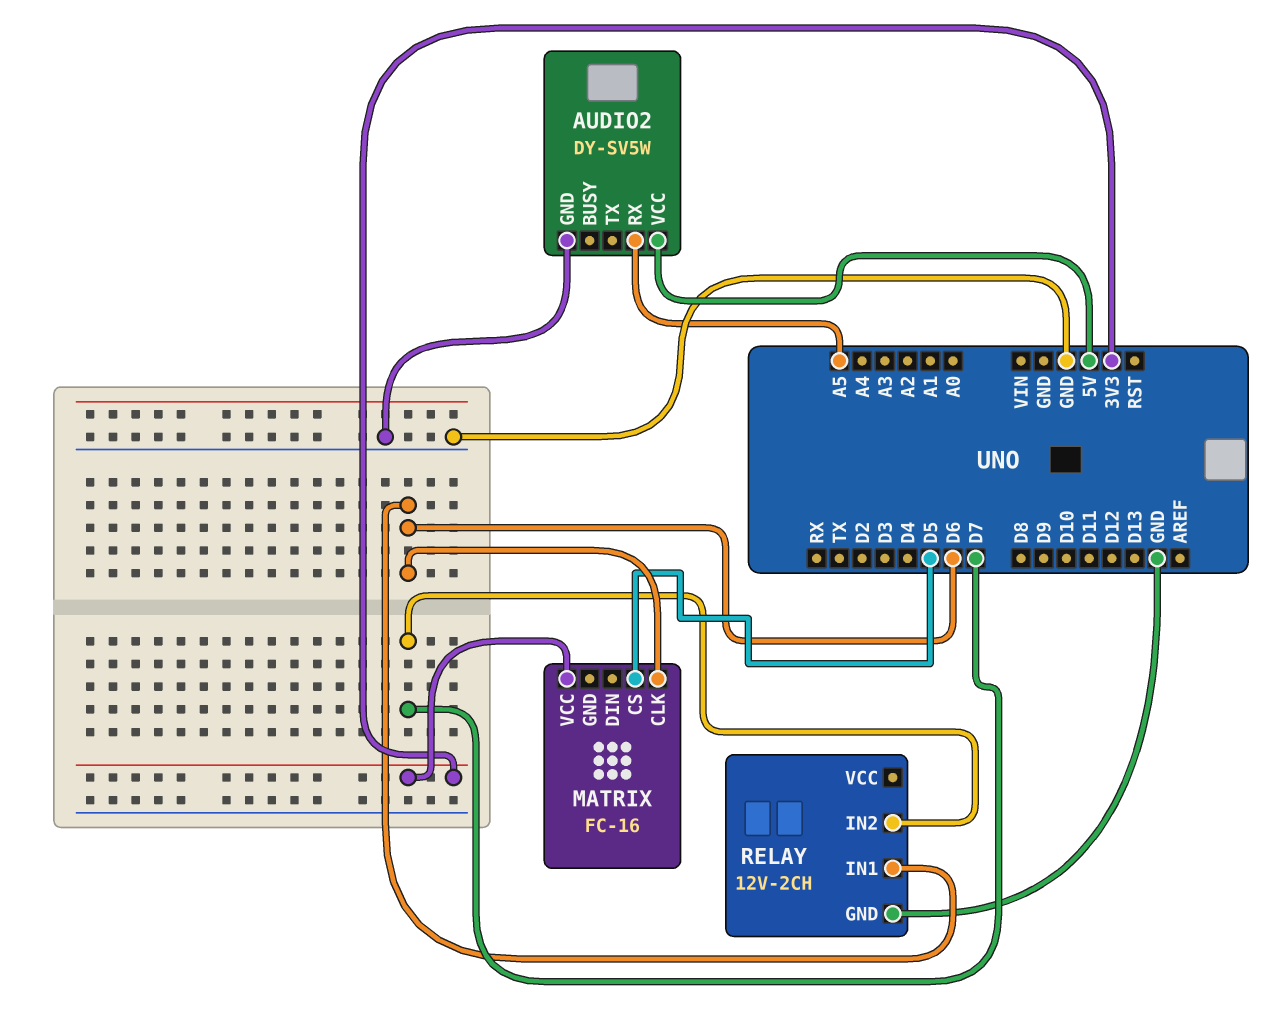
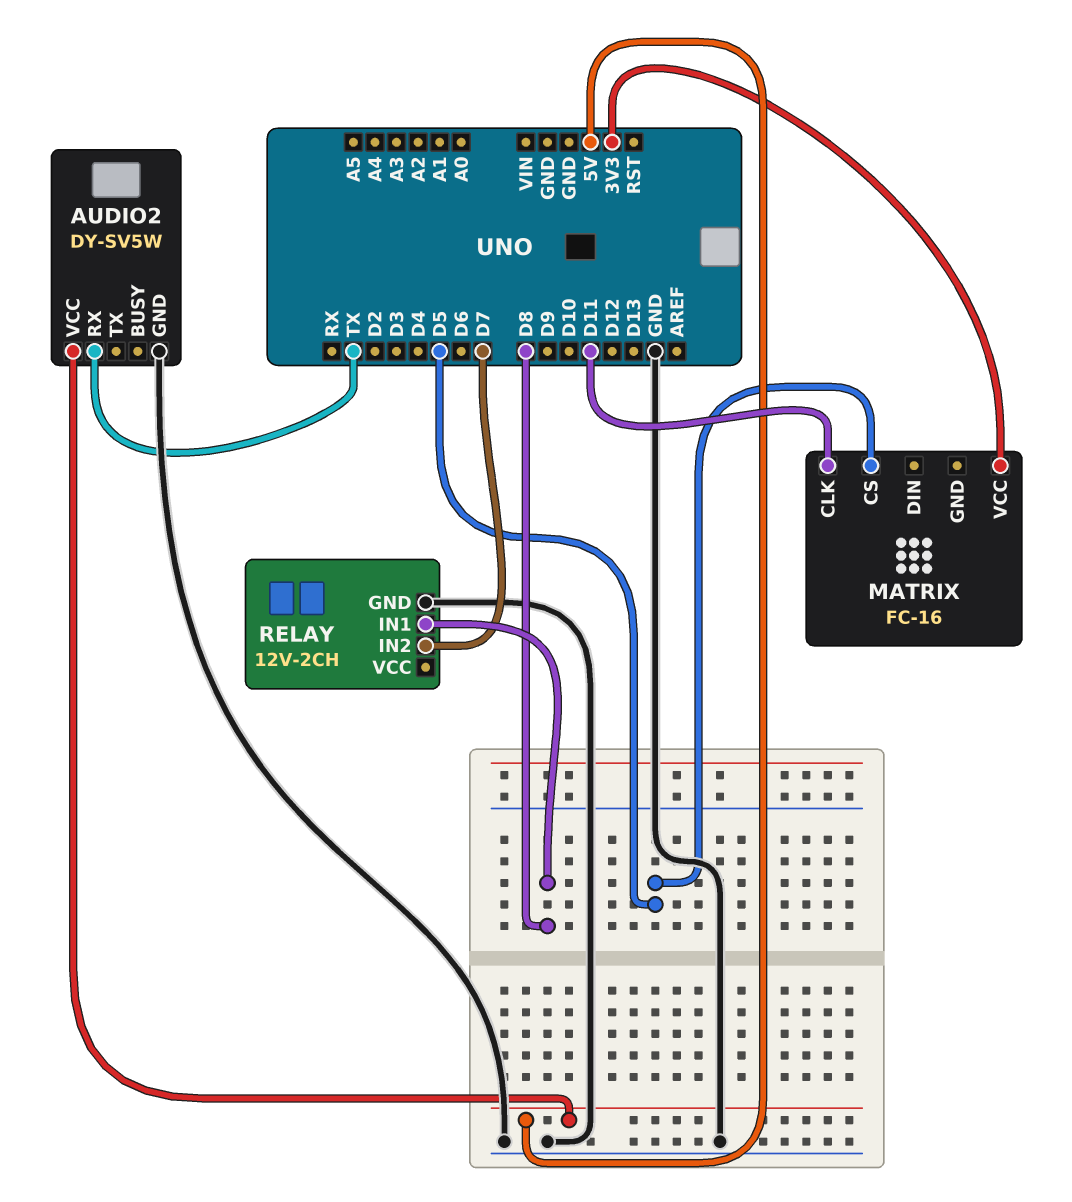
AUDIO2 pin RX: A5 -> TX
MATRIX pin CLK: D6 -> D11
RELAY pin IN1: D6 -> D8

